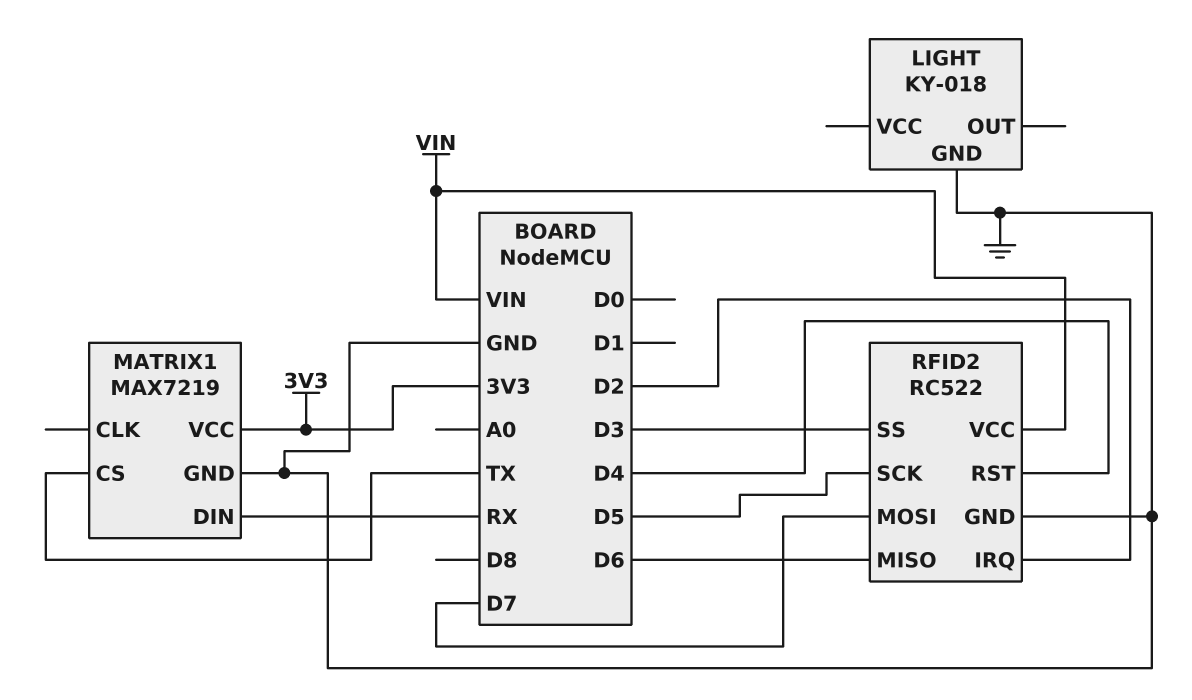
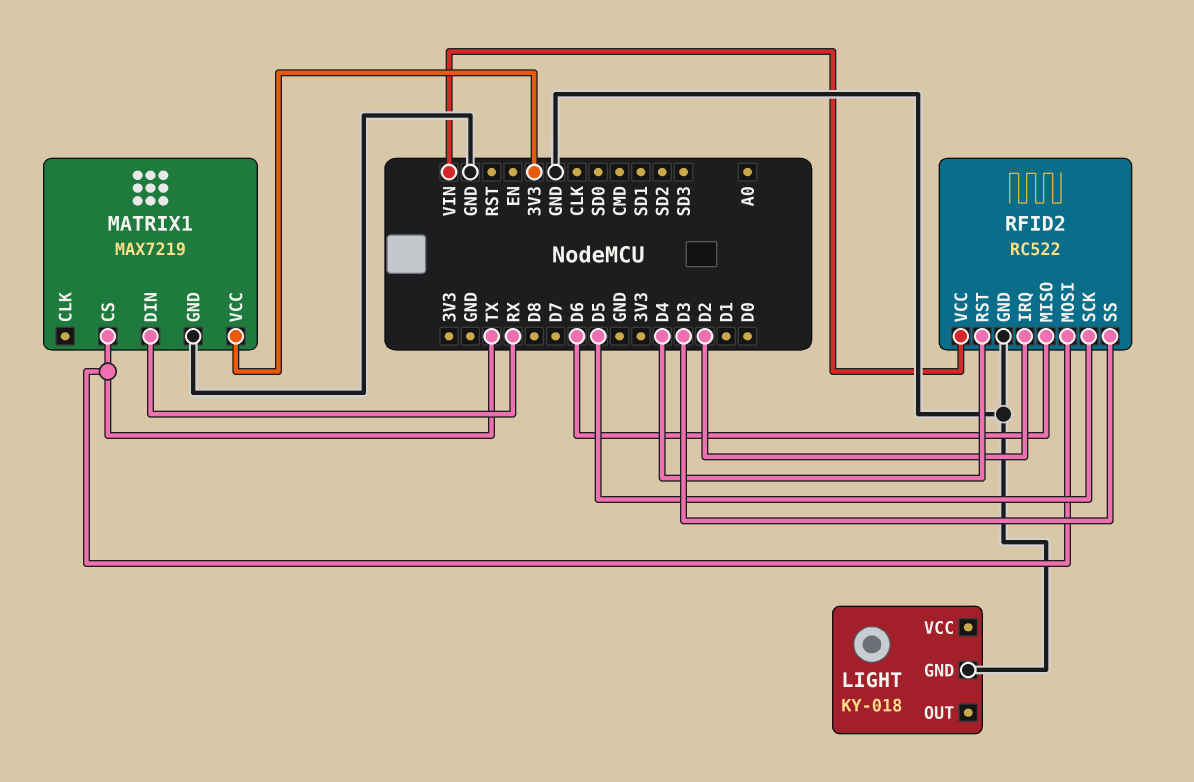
RFID2 pin MOSI: D7 -> TX

